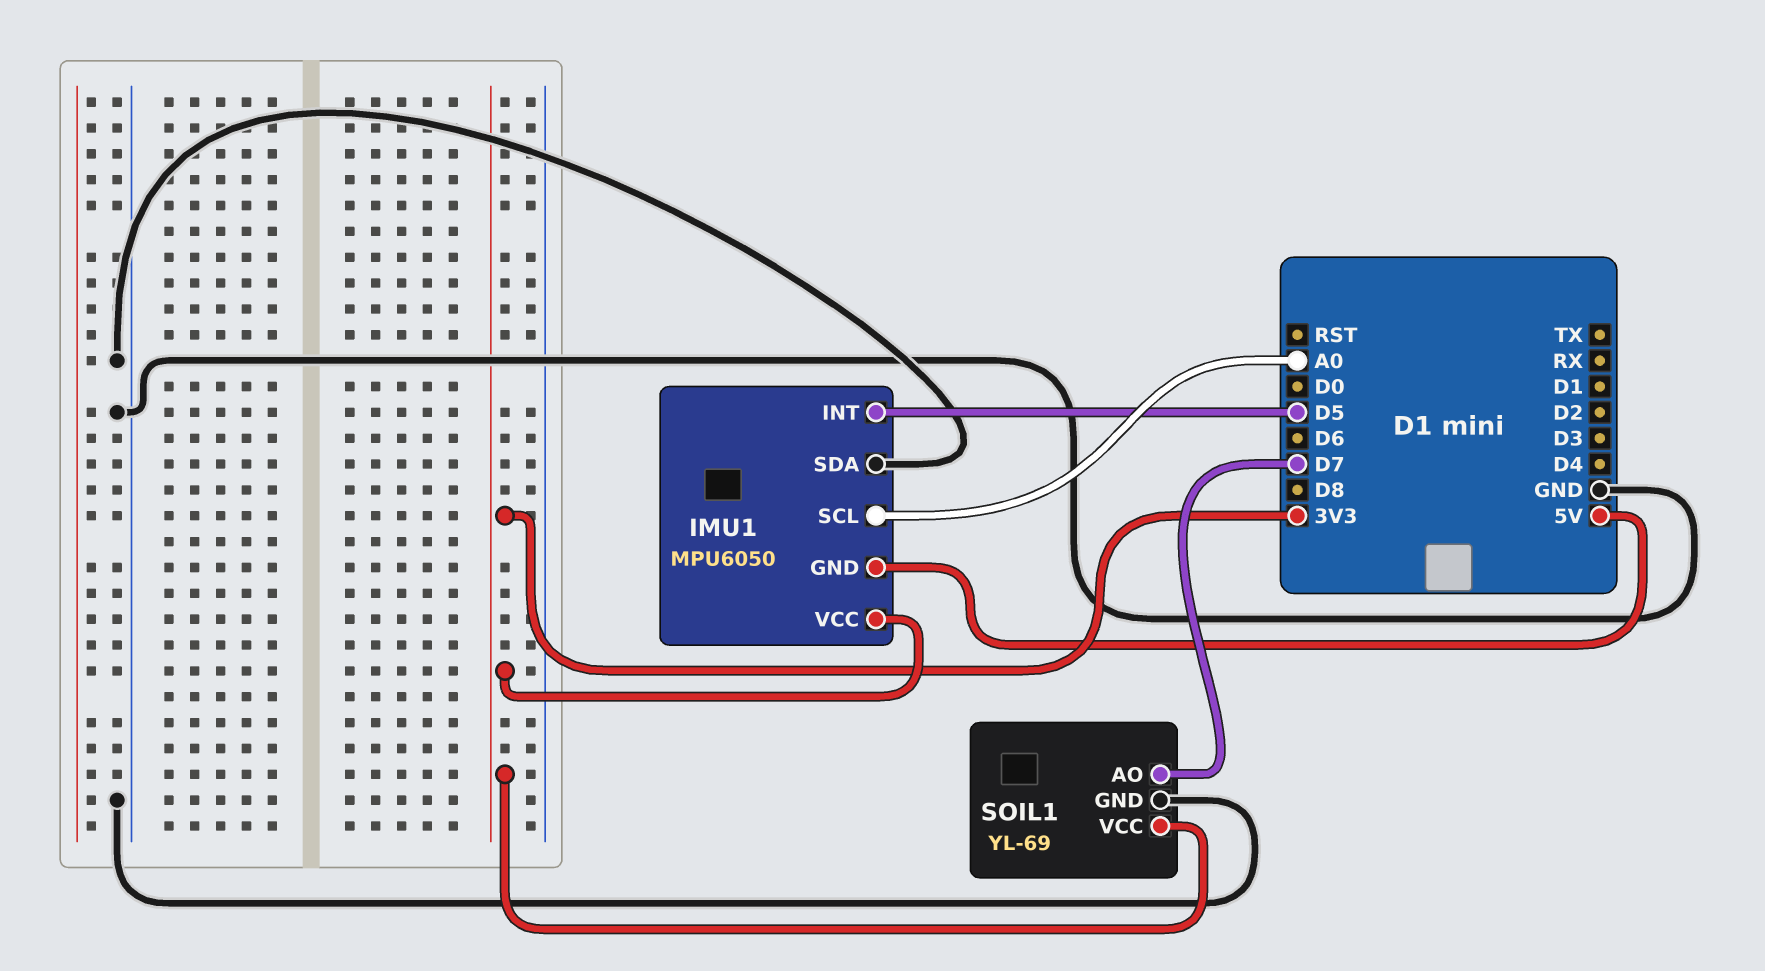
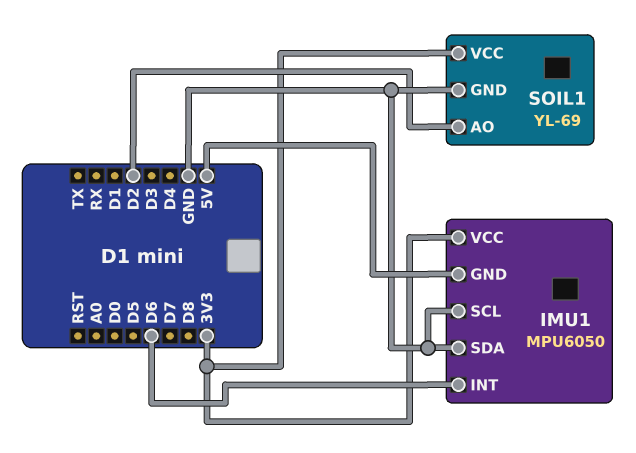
IMU1 pin INT: D5 -> D6
IMU1 pin SCL: A0 -> GND
SOIL1 pin AO: D7 -> D2

